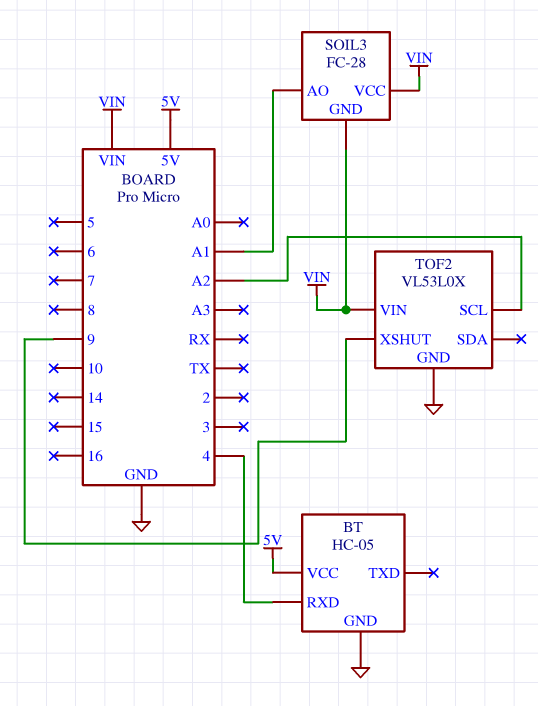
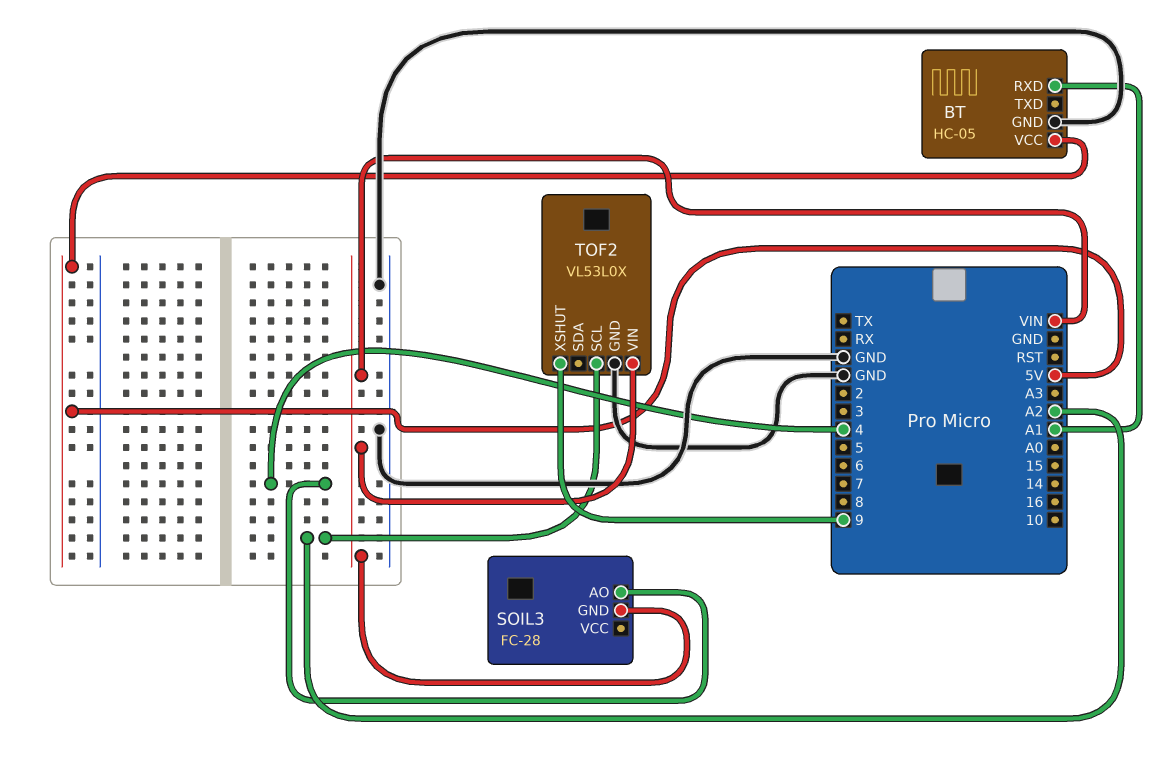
BT pin RXD: 4 -> A1
SOIL3 pin AO: A1 -> 4
SOIL3 pin VCC: VIN -> none

